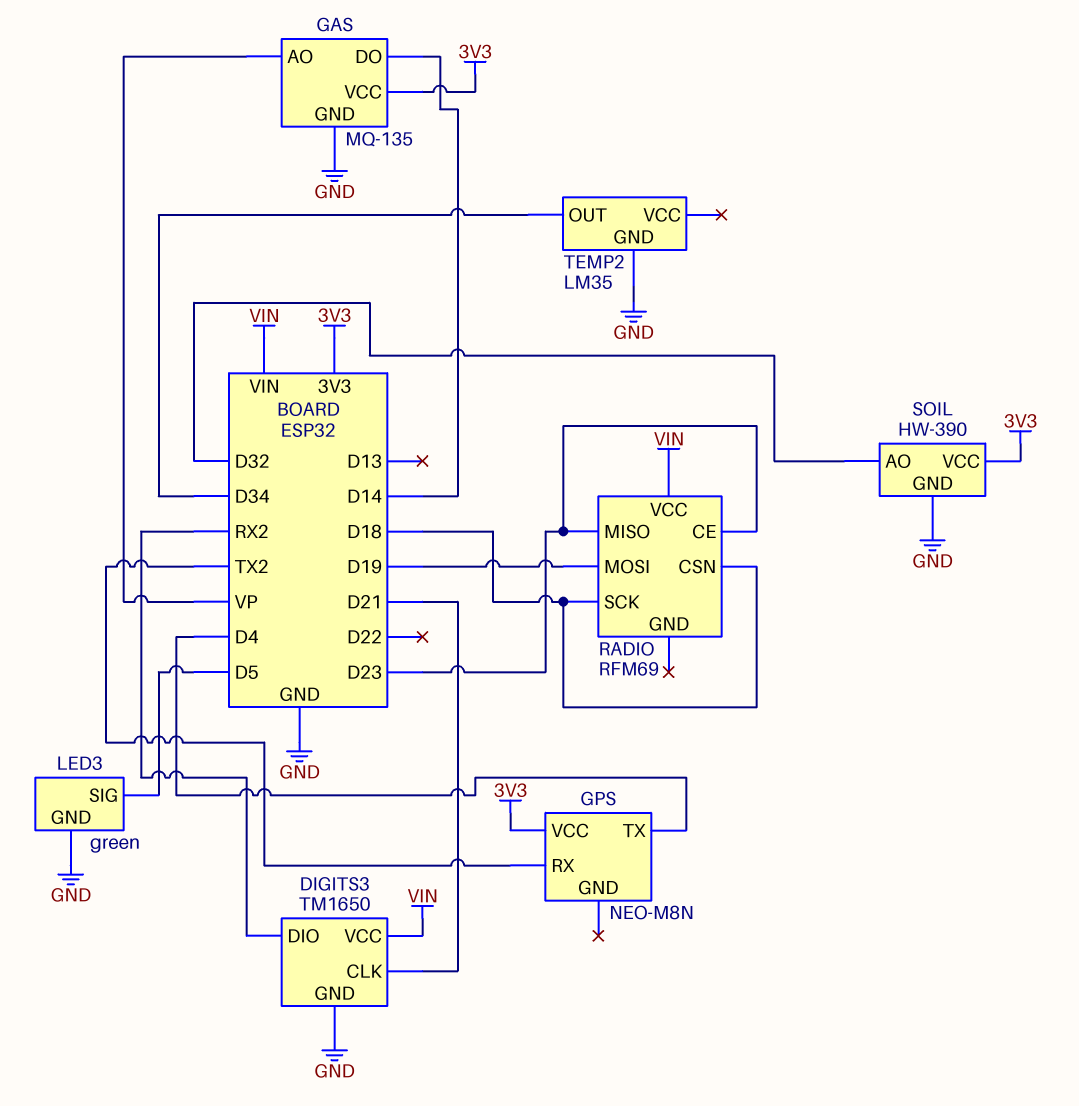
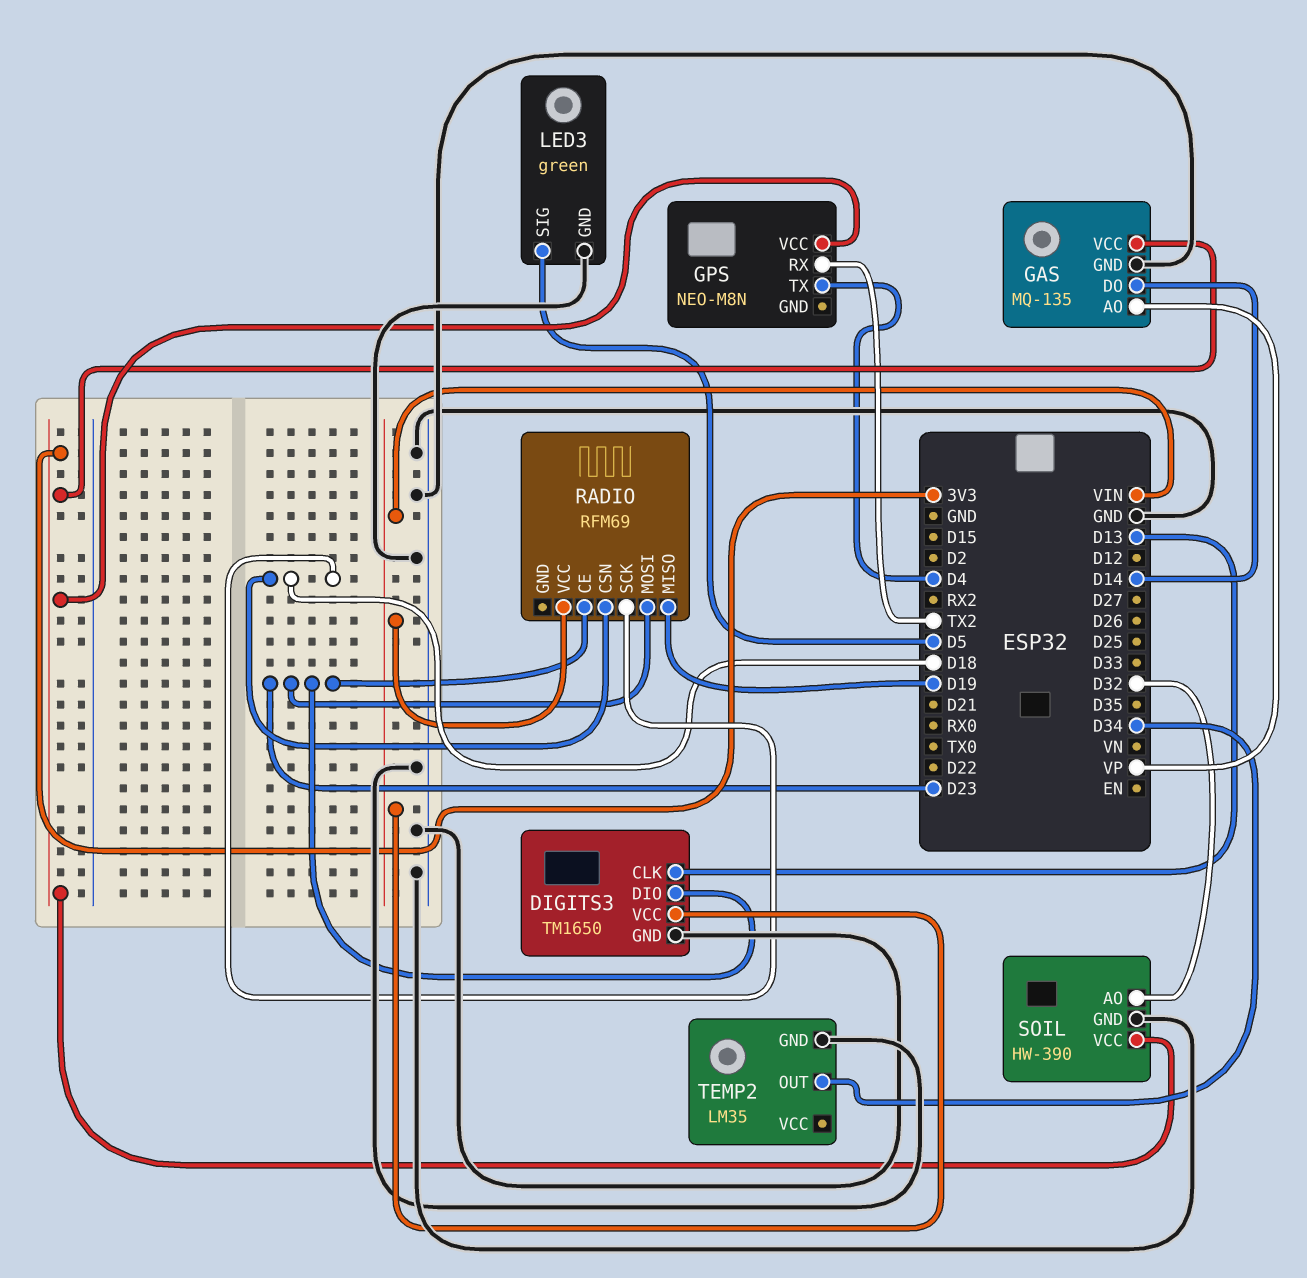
DIGITS3 pin CLK: D21 -> D13
DIGITS3 pin DIO: RX2 -> D23
RADIO pin MISO: D23 -> D19
RADIO pin MOSI: D19 -> D23

